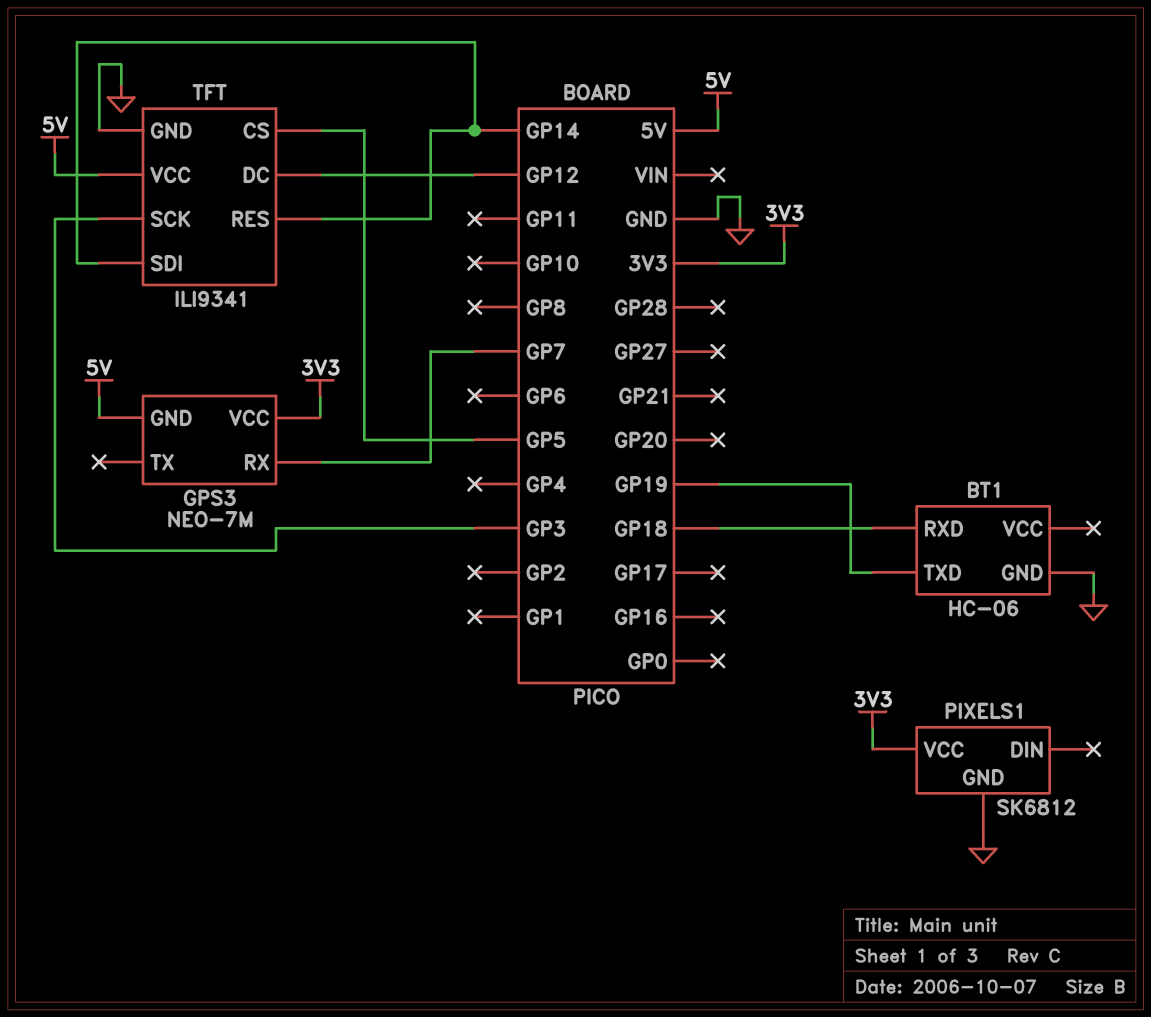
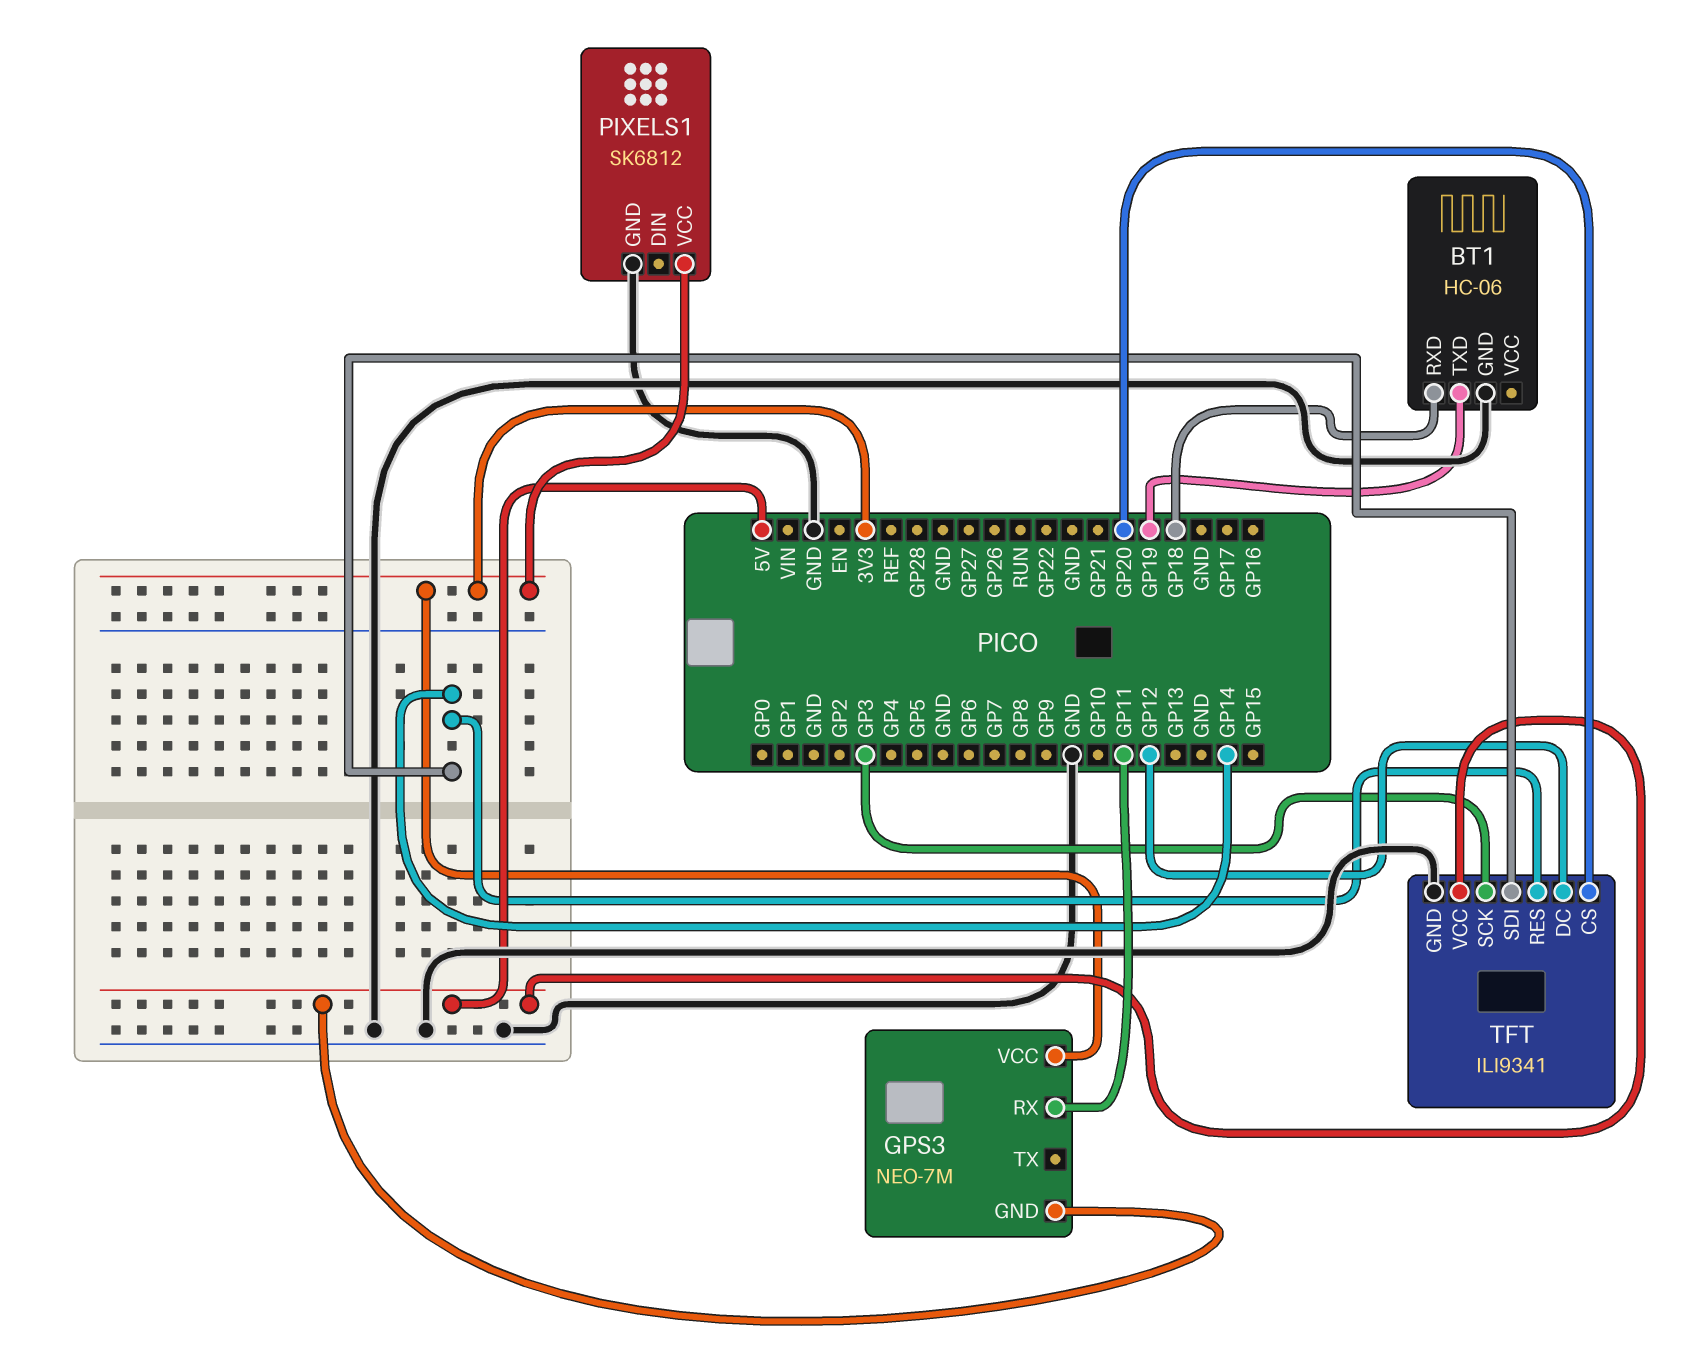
GPS3 pin RX: GP7 -> GP11
TFT pin CS: GP5 -> GP20

